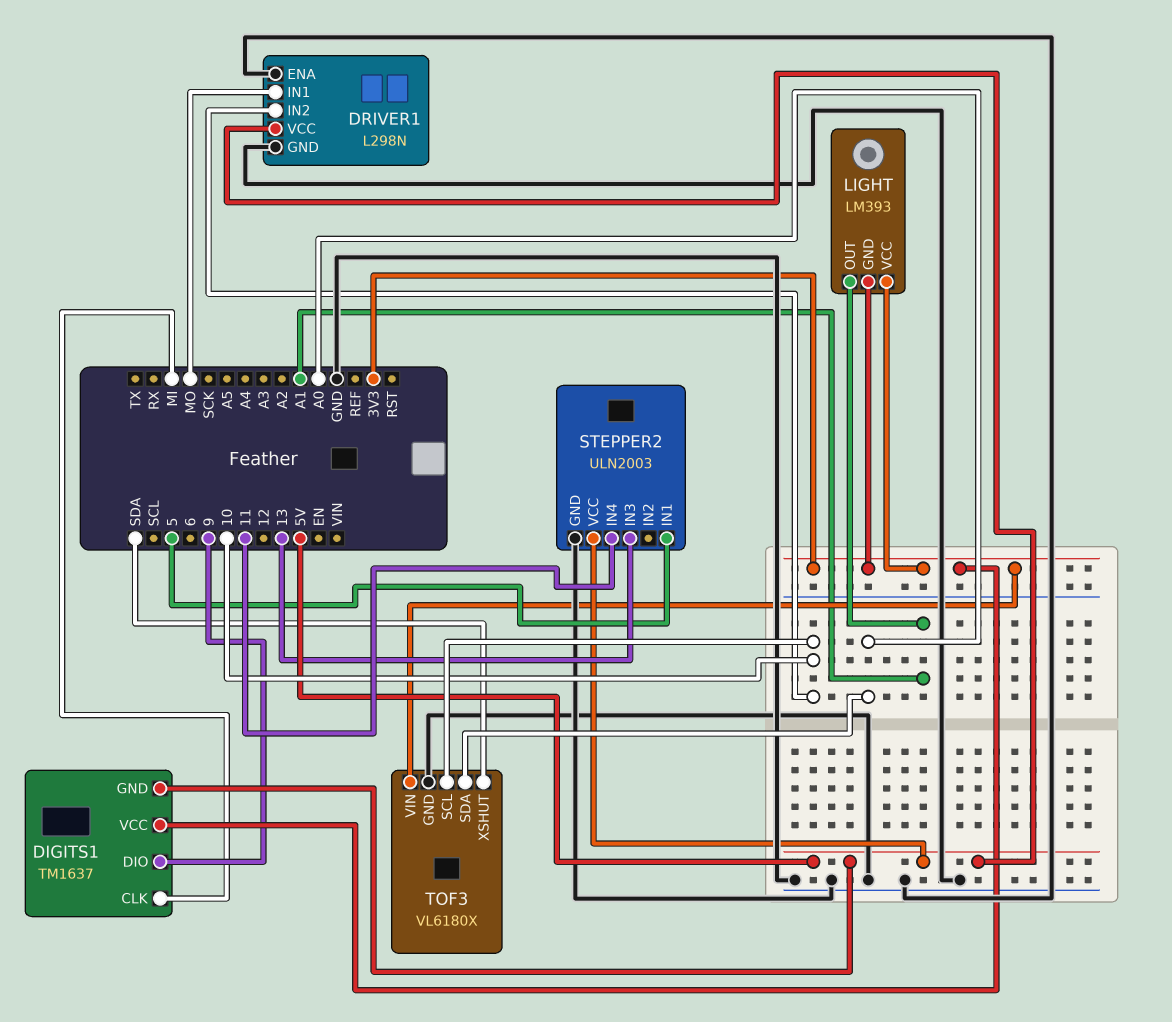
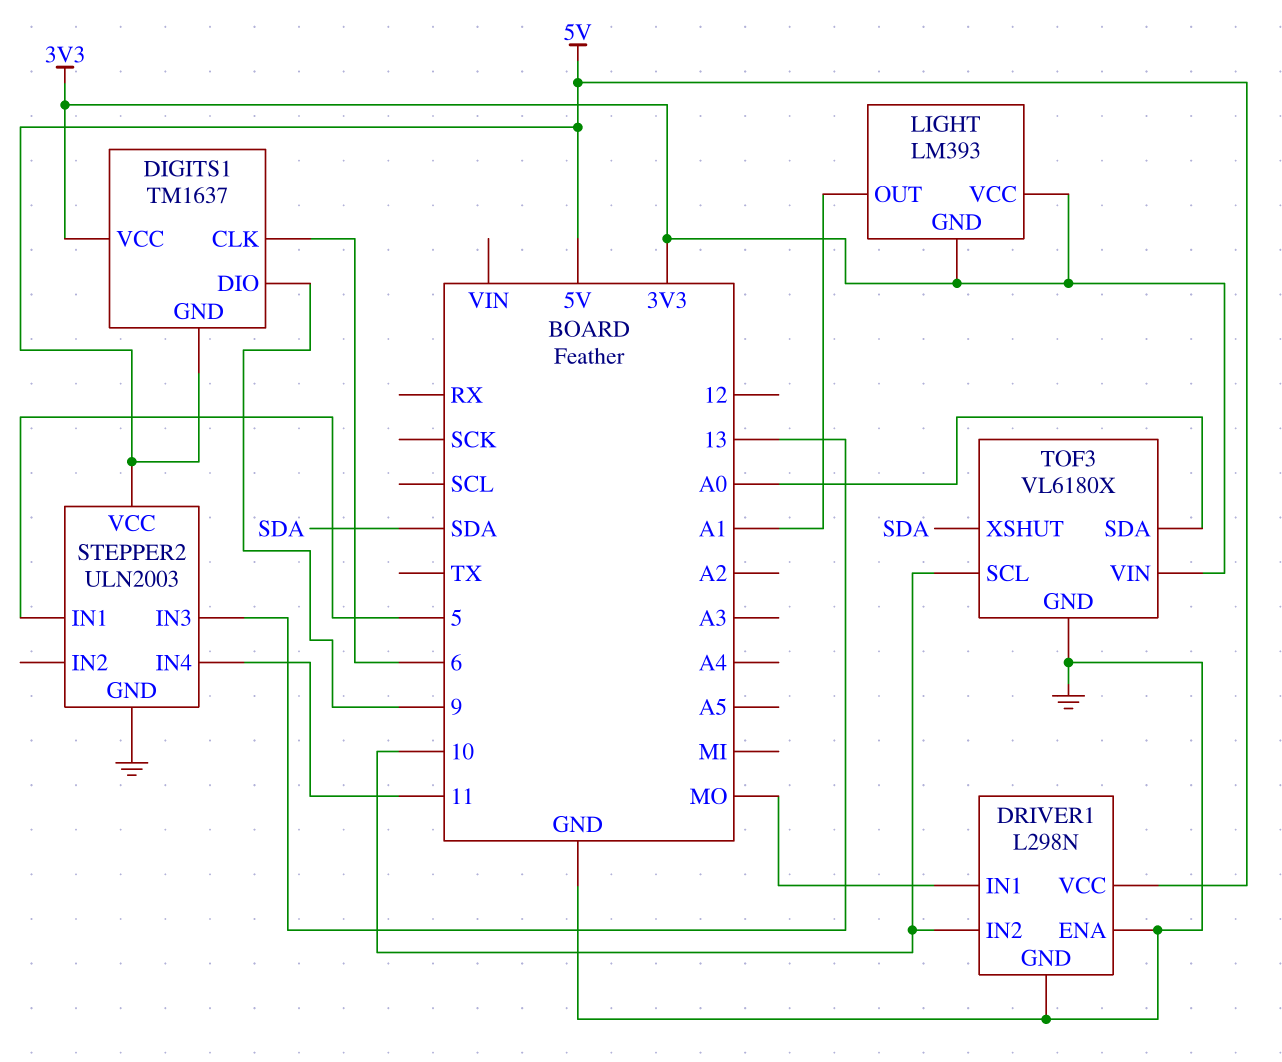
DIGITS1 pin CLK: MI -> 6

